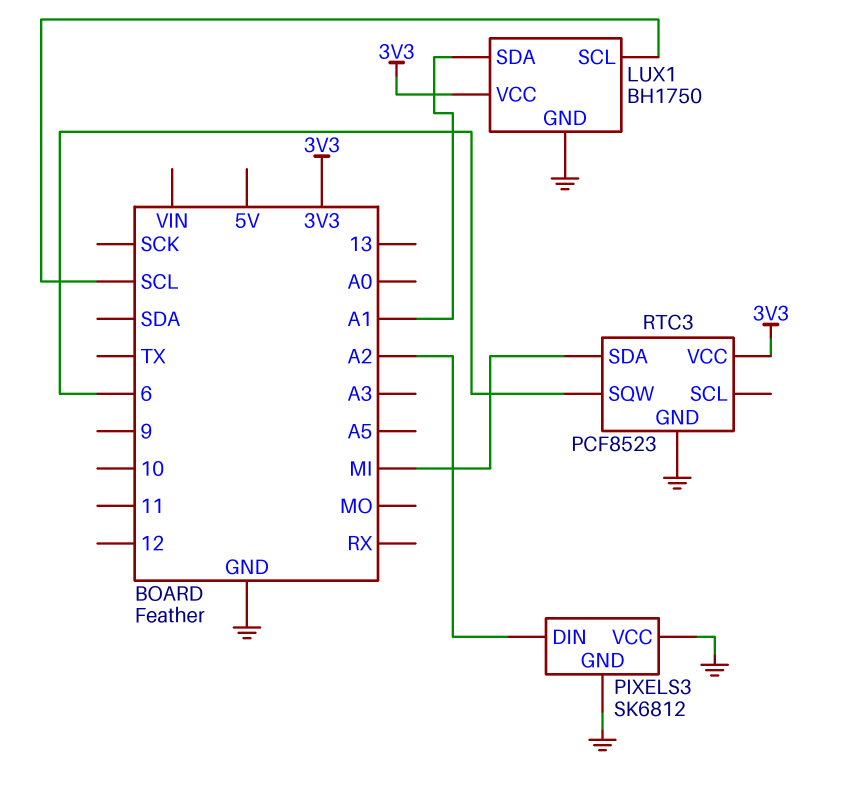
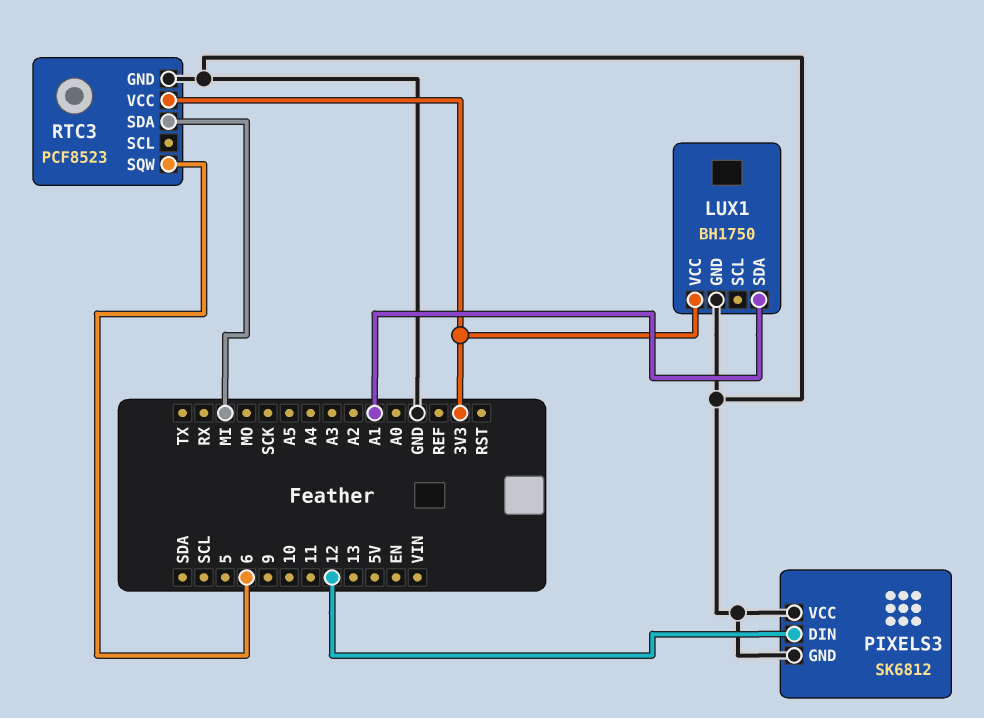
LUX1 pin SCL: SCL -> none
PIXELS3 pin DIN: A2 -> 12

